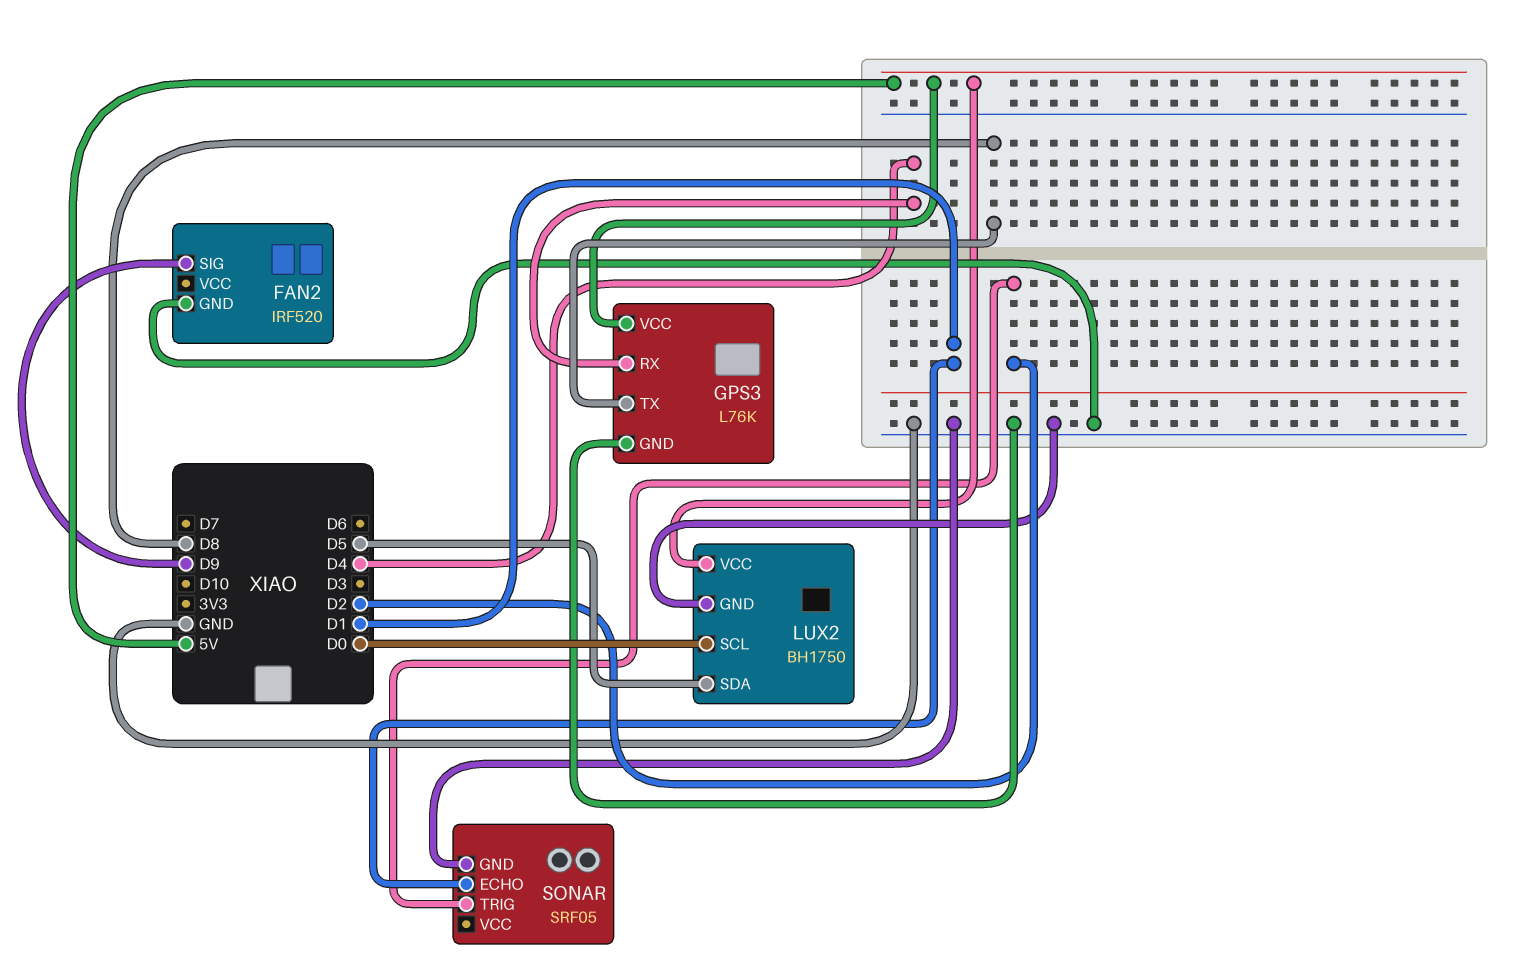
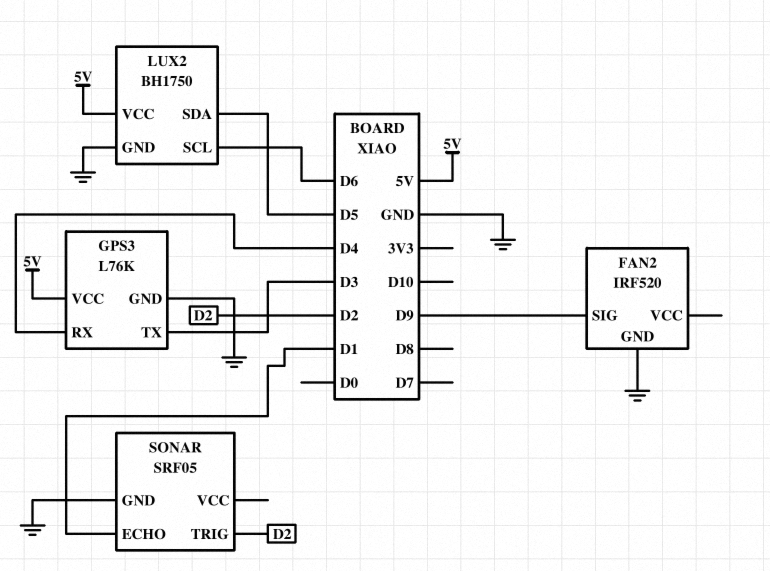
GPS3 pin TX: D8 -> D3
LUX2 pin SCL: D0 -> D6

